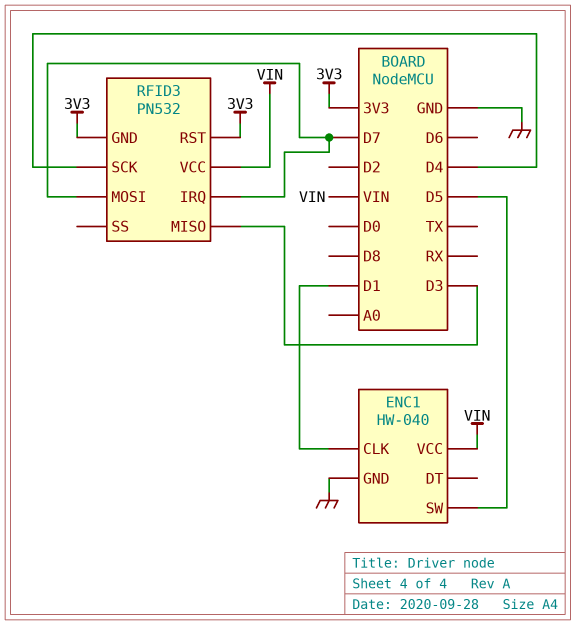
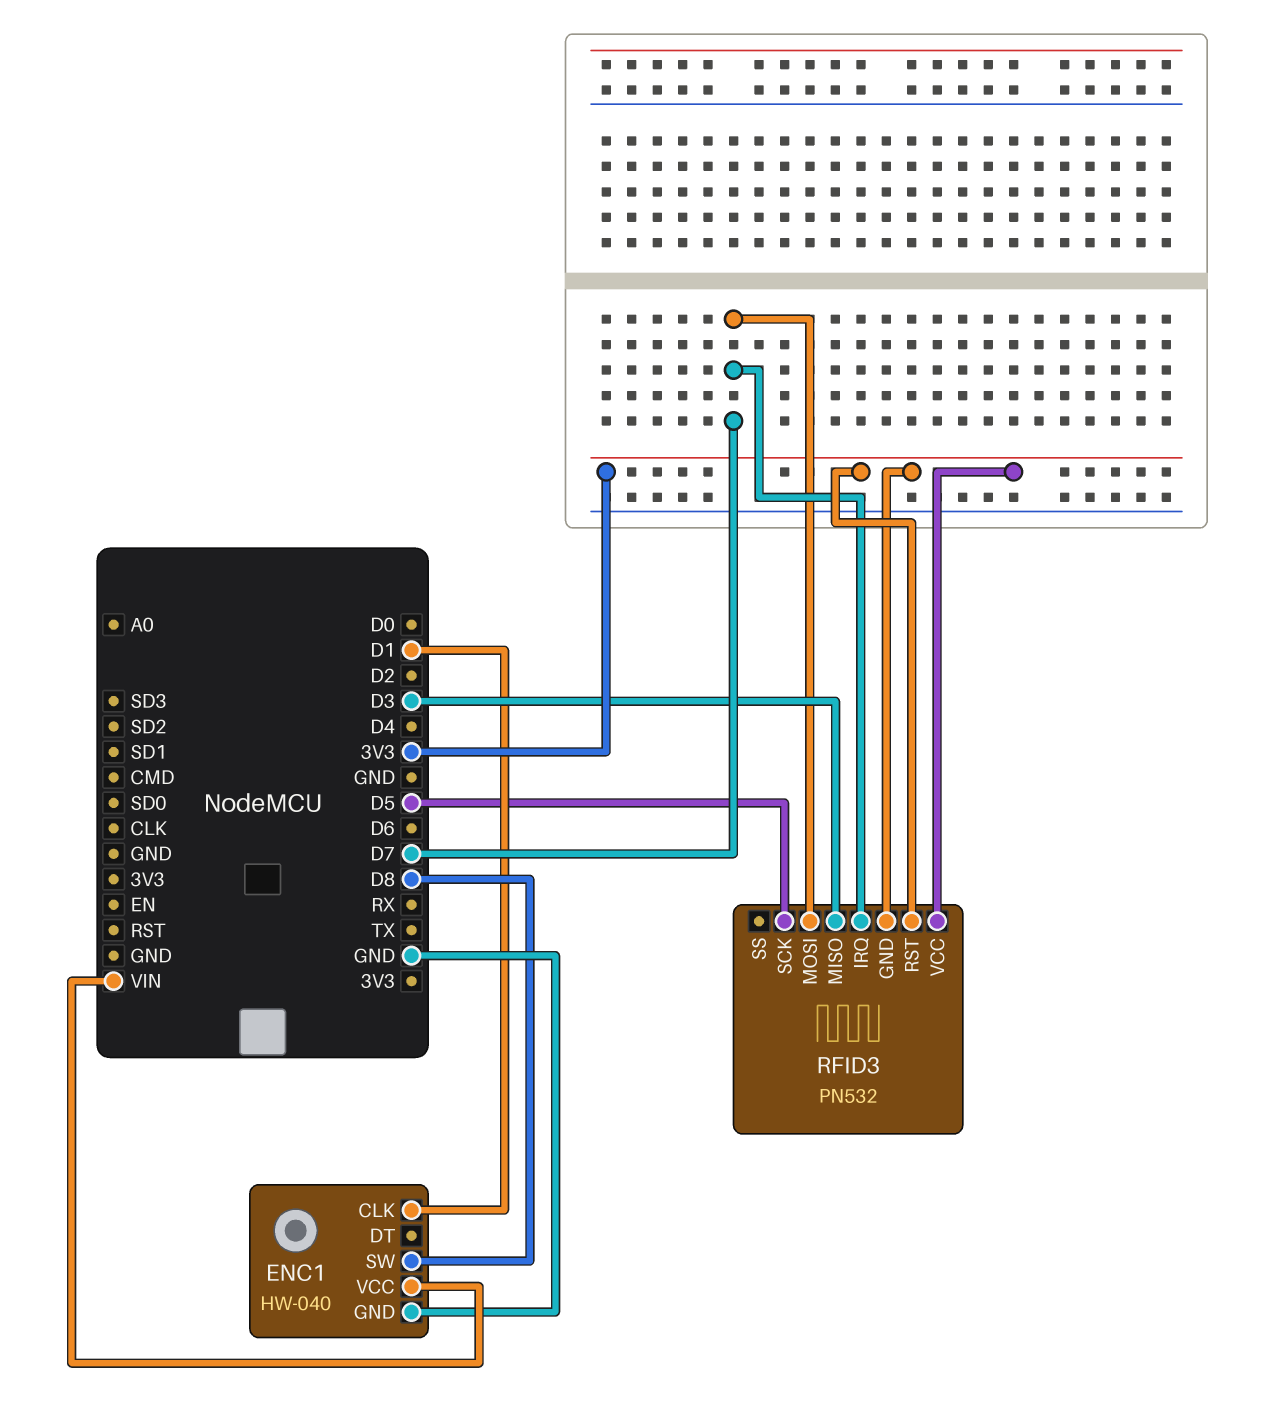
ENC1 pin SW: D5 -> D8
RFID3 pin SCK: D4 -> D5
RFID3 pin VCC: VIN -> 3V3

